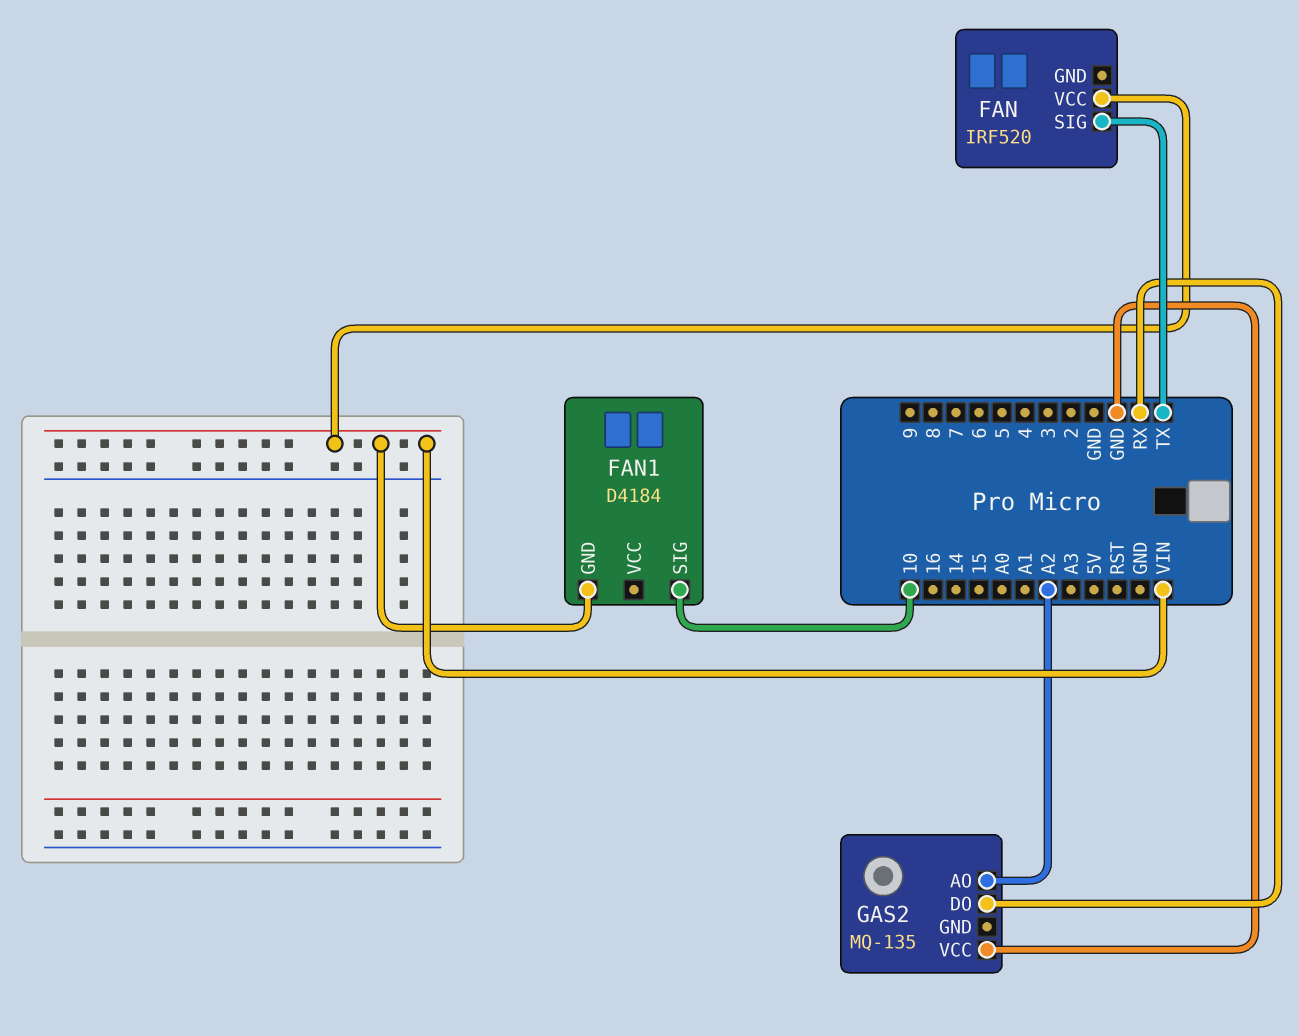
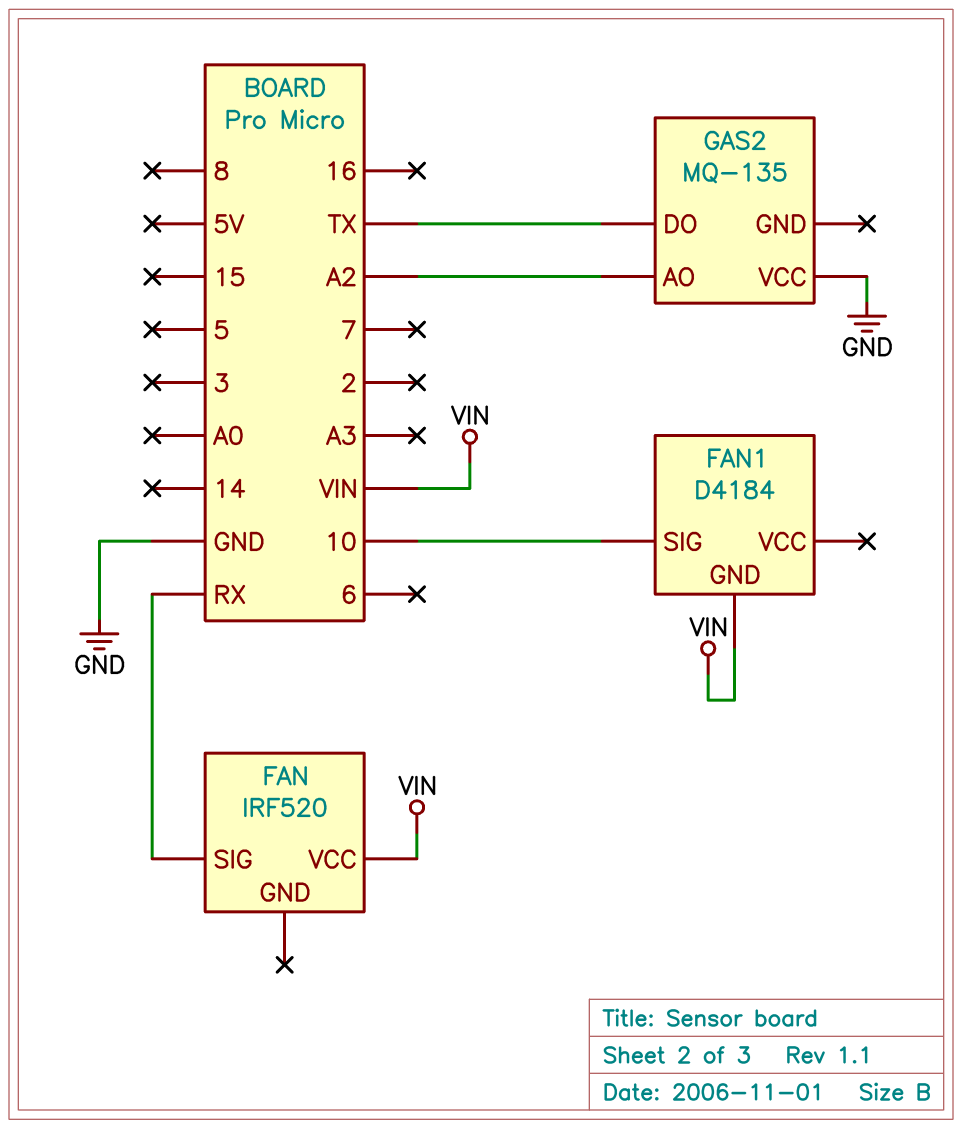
FAN pin SIG: TX -> RX
GAS2 pin DO: RX -> TX

